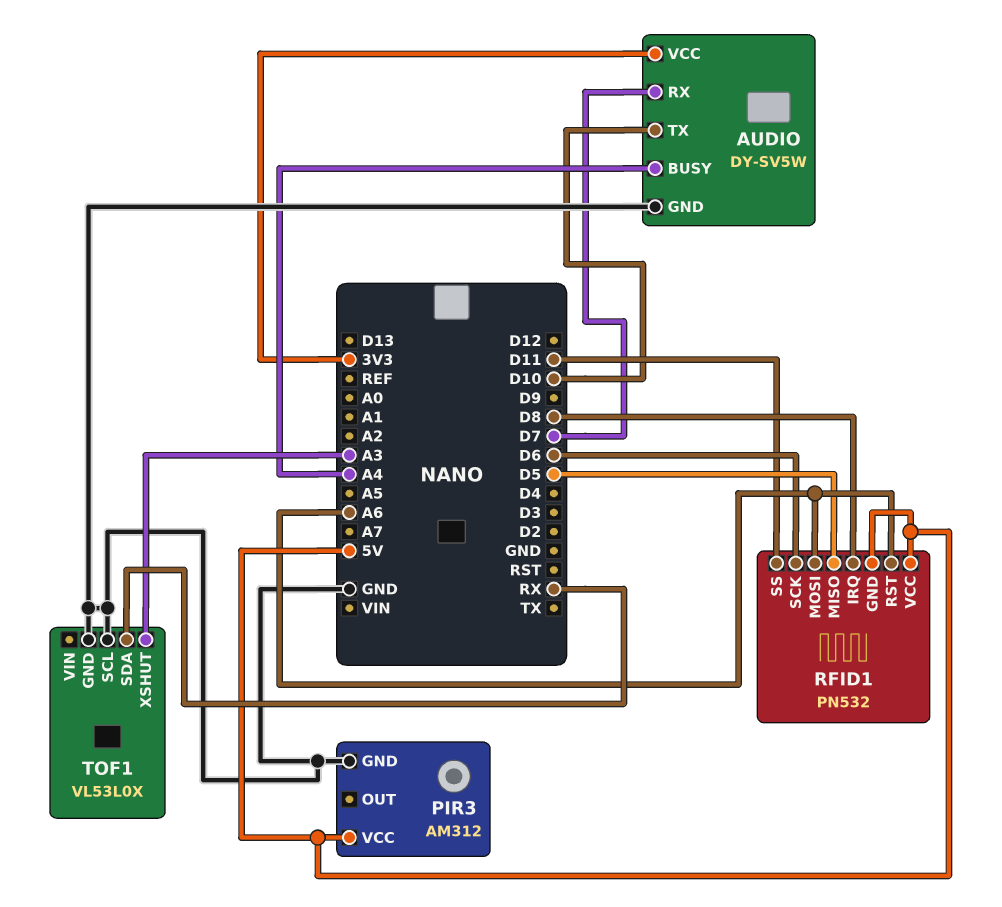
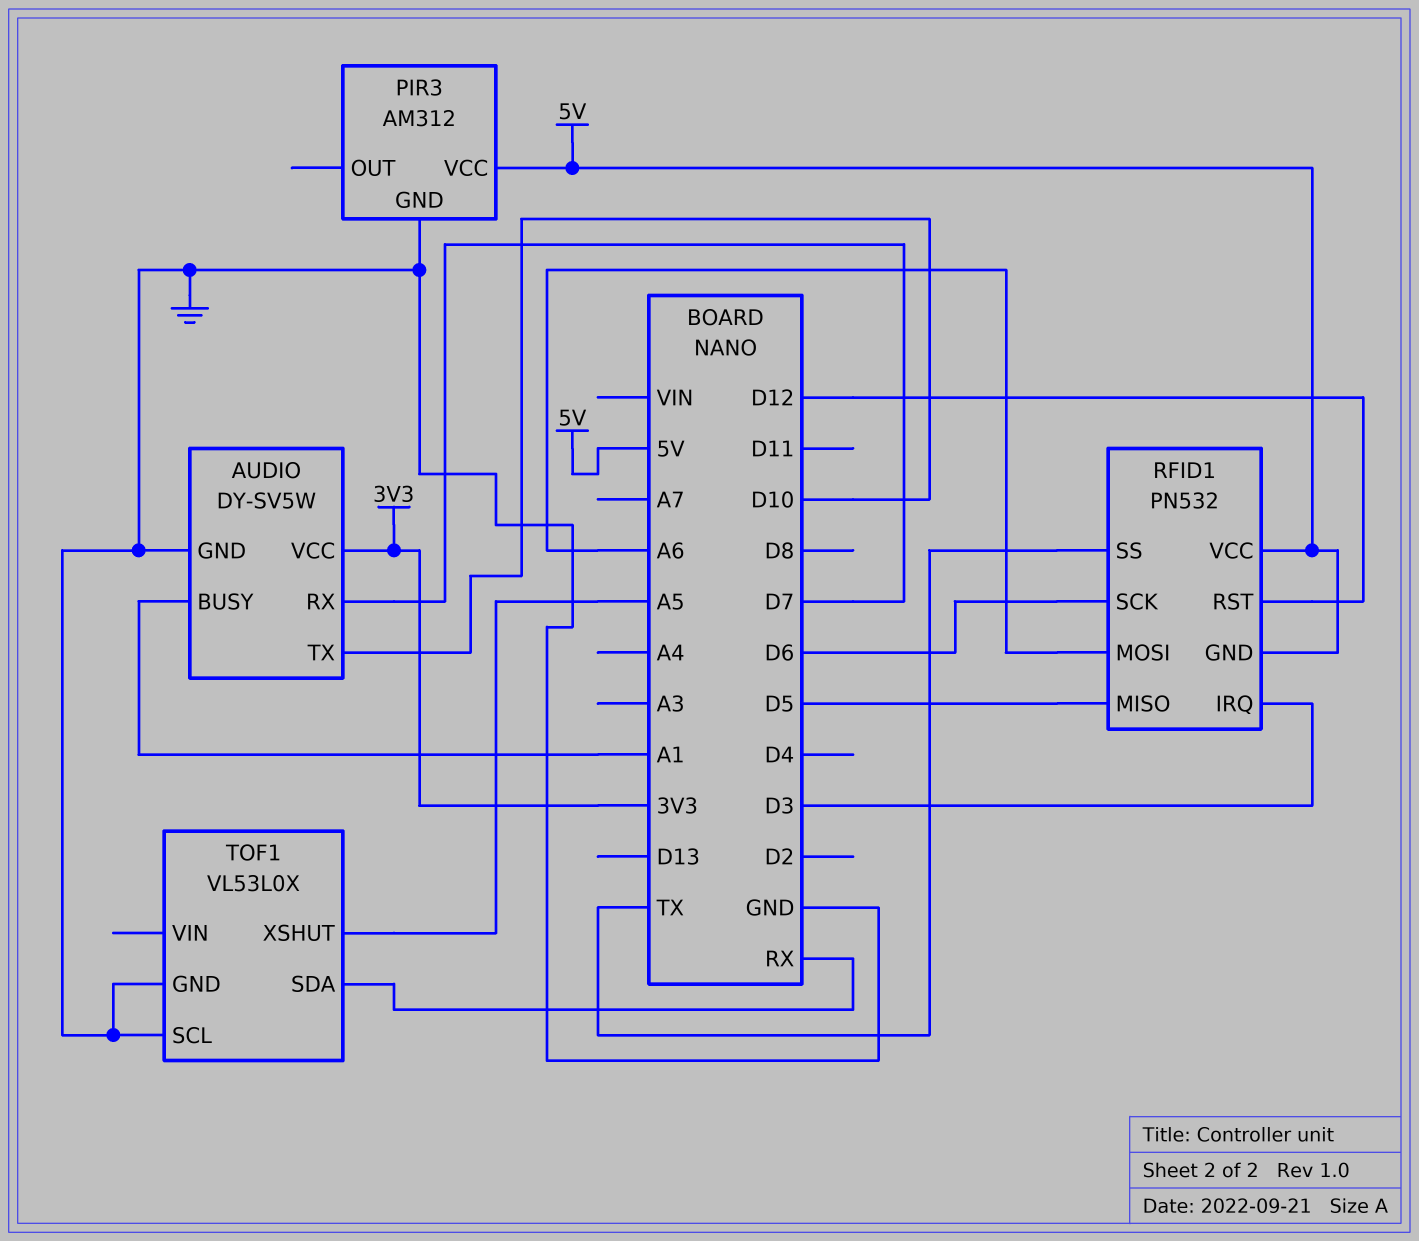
AUDIO pin BUSY: A4 -> A1
RFID1 pin IRQ: D8 -> D3
RFID1 pin RST: A6 -> D12
RFID1 pin SS: D11 -> TX
TOF1 pin XSHUT: A3 -> A5

